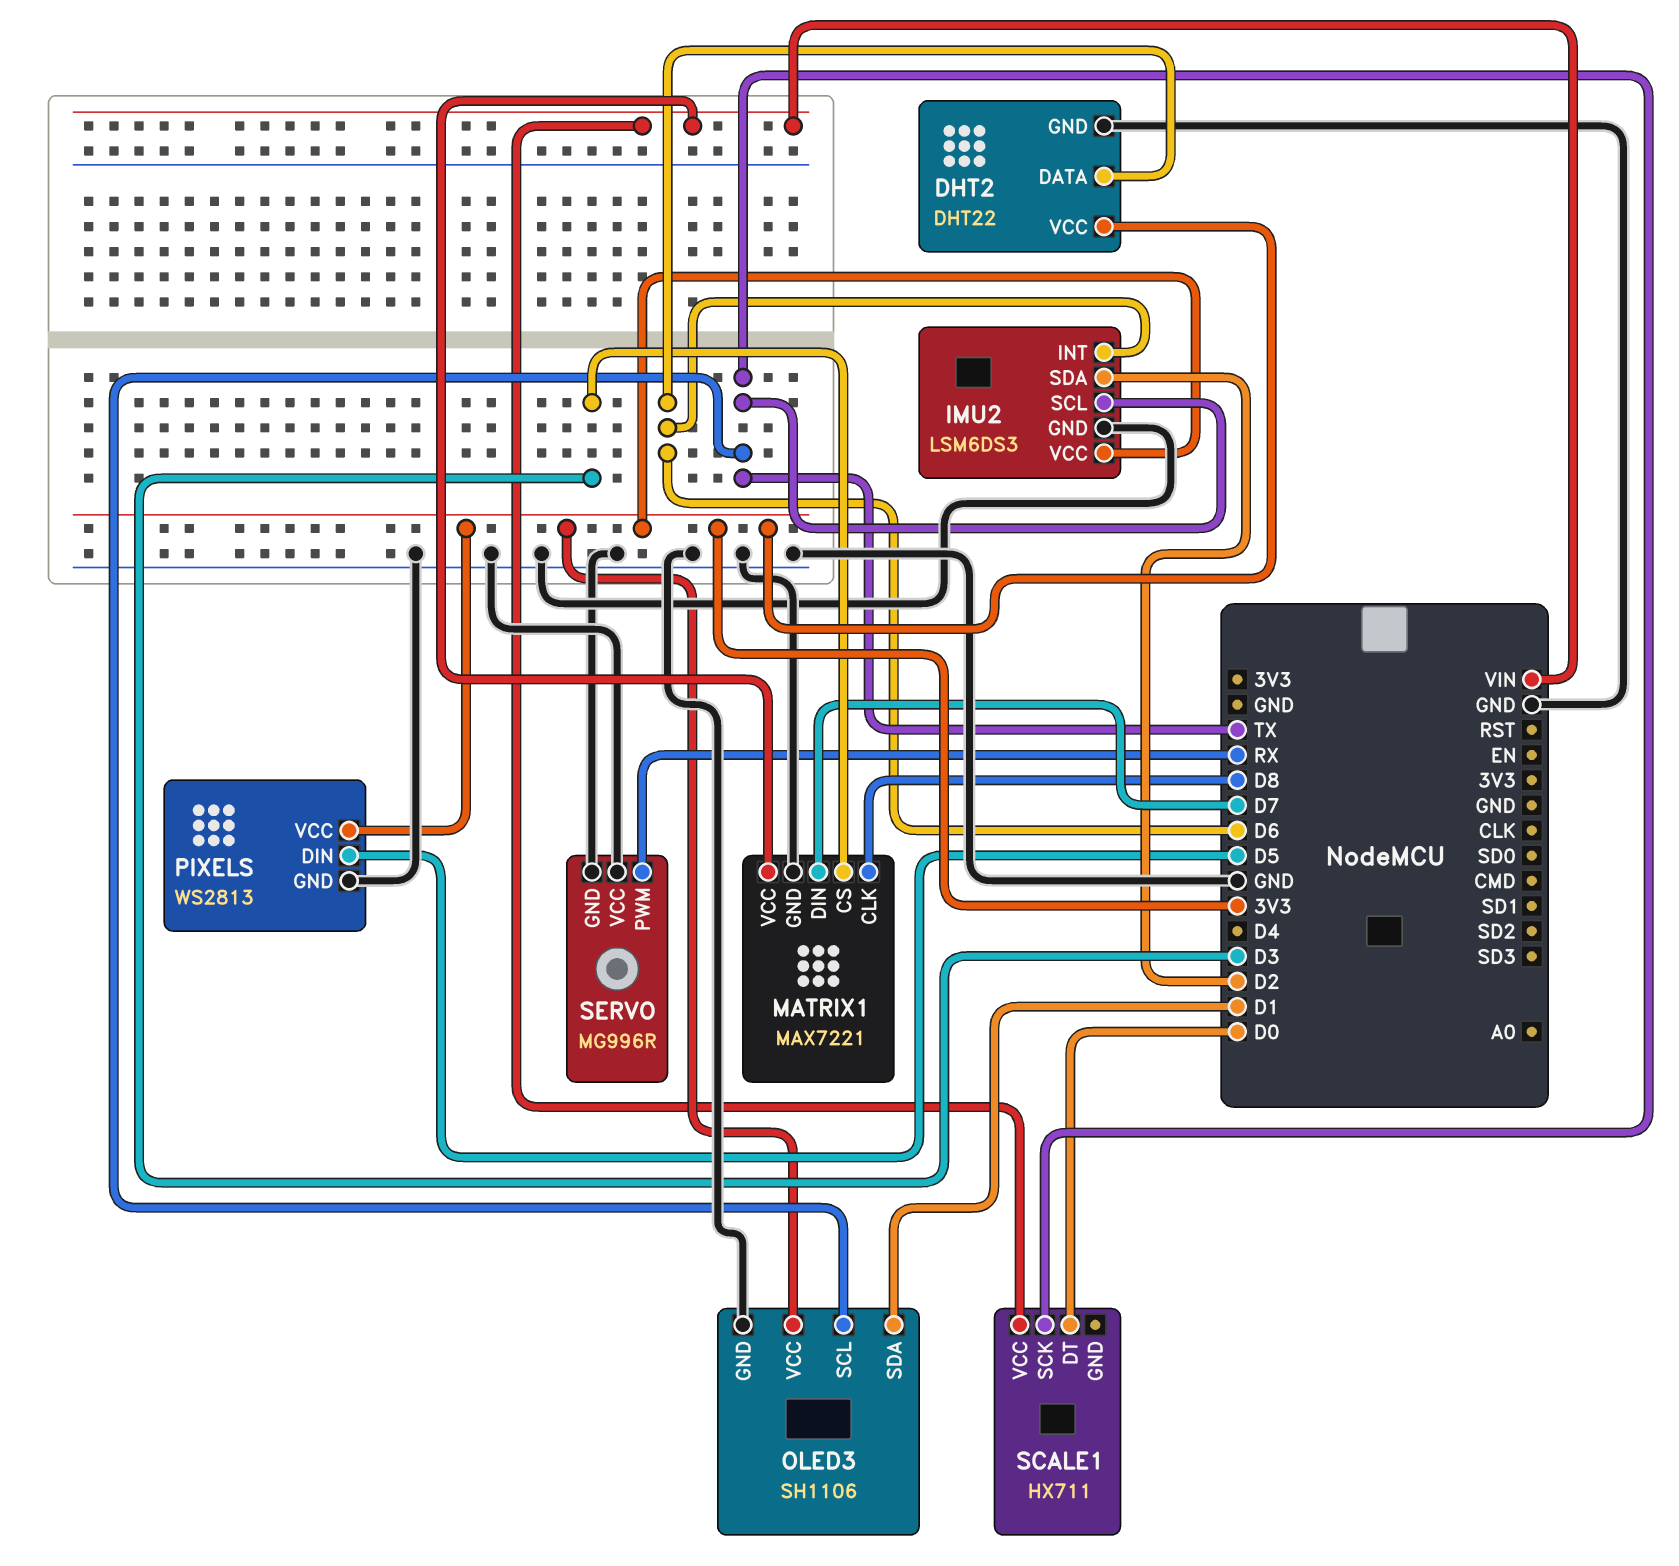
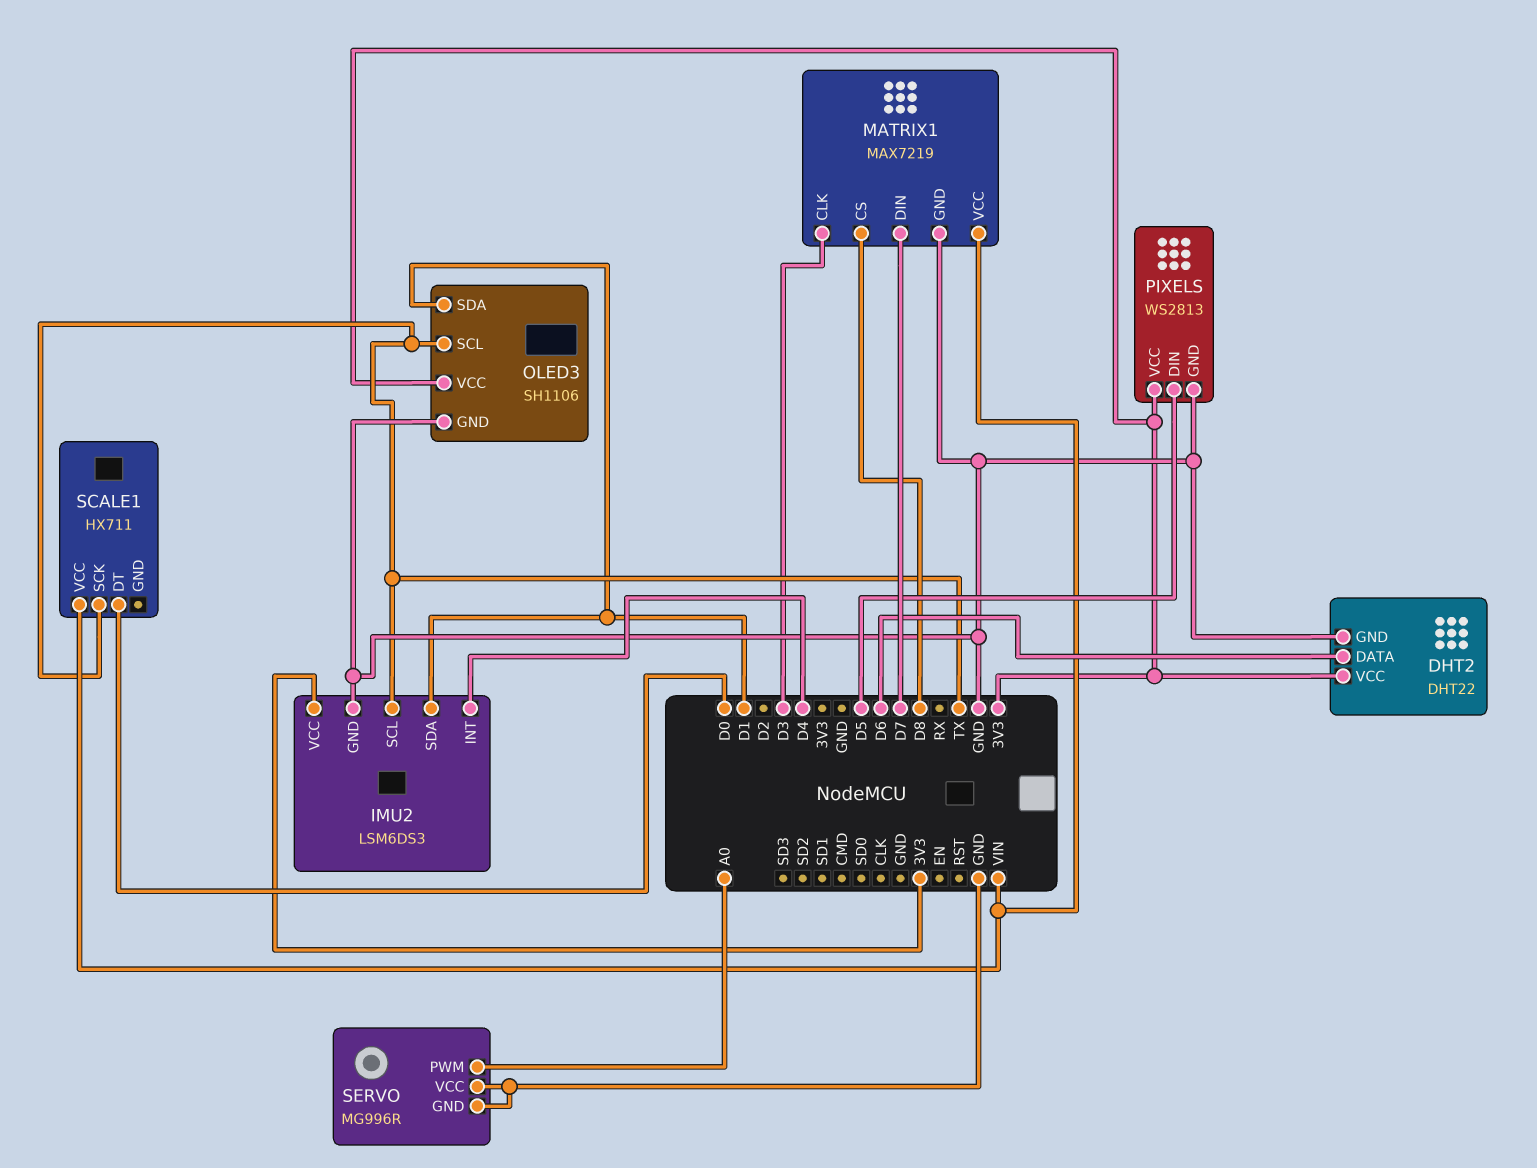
IMU2 pin INT: D6 -> D4
IMU2 pin SDA: D2 -> D1
MATRIX1: MAX7221 -> MAX7219
MATRIX1 pin CLK: D8 -> D3
MATRIX1 pin CS: D3 -> D8
SERVO pin PWM: RX -> A0

